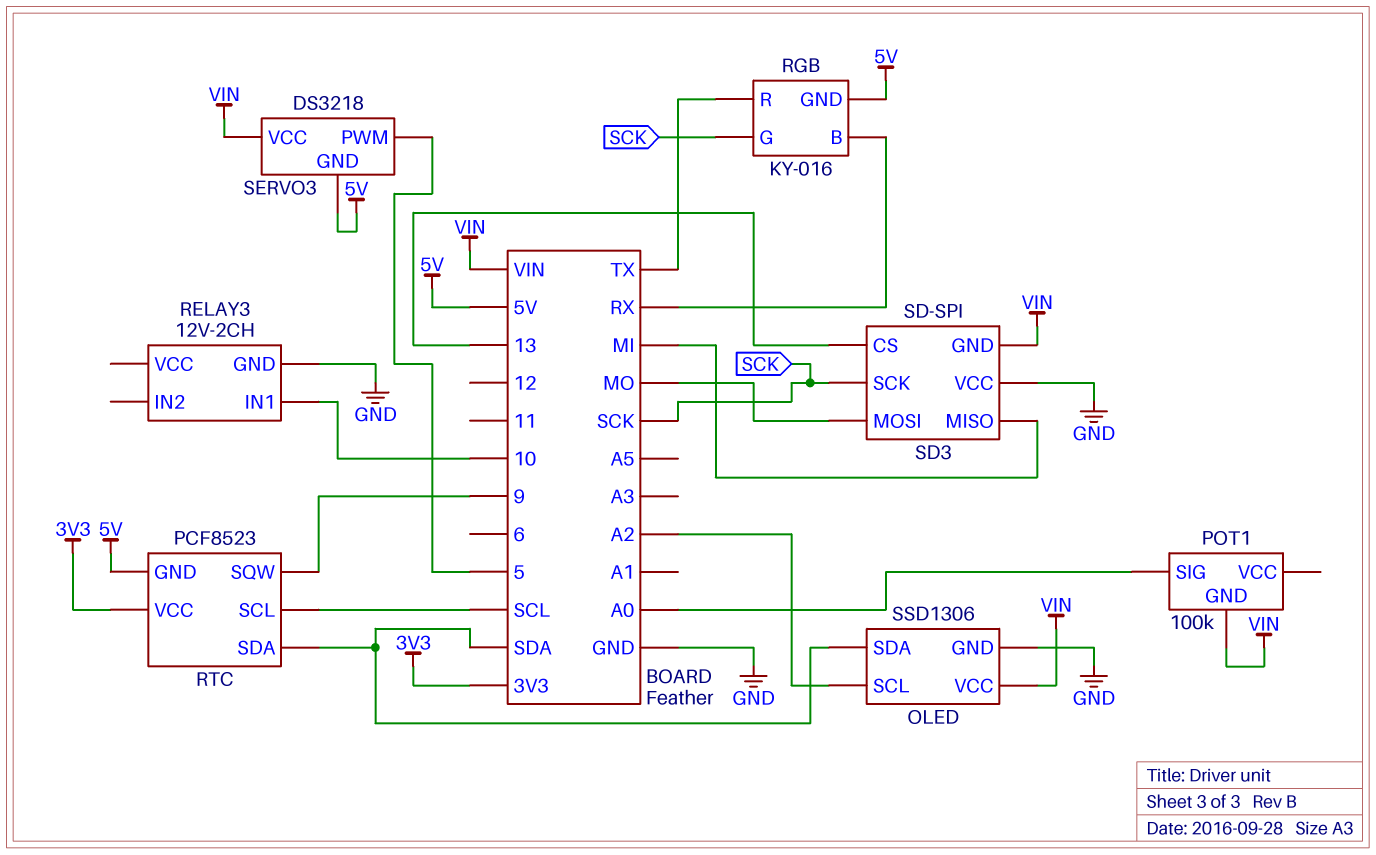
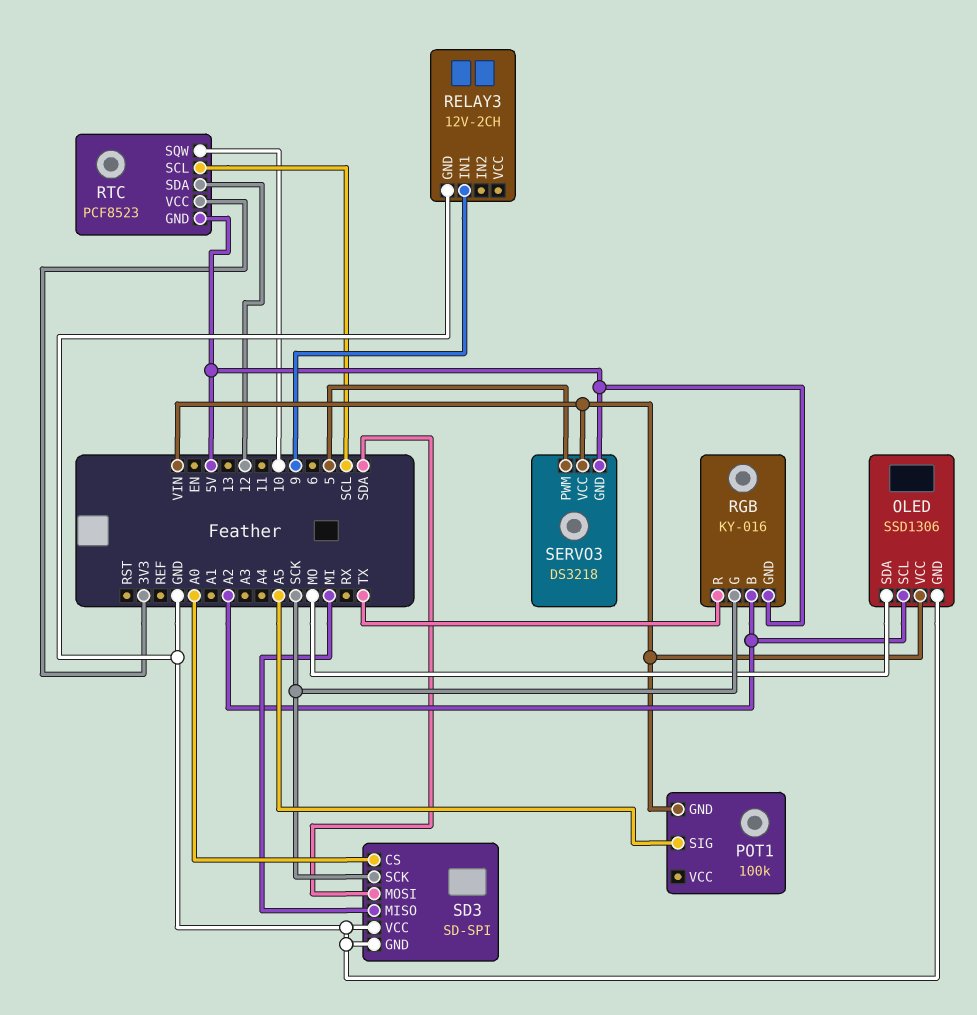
OLED pin SDA: SDA -> MO
POT1 pin SIG: A0 -> A5
RELAY3 pin IN1: 10 -> 9
RGB pin B: RX -> A2
RTC pin SDA: SDA -> 12
RTC pin SQW: 9 -> 10
SD3 pin CS: 13 -> A0
SD3 pin GND: VIN -> GND
SD3 pin MOSI: MO -> SDA

